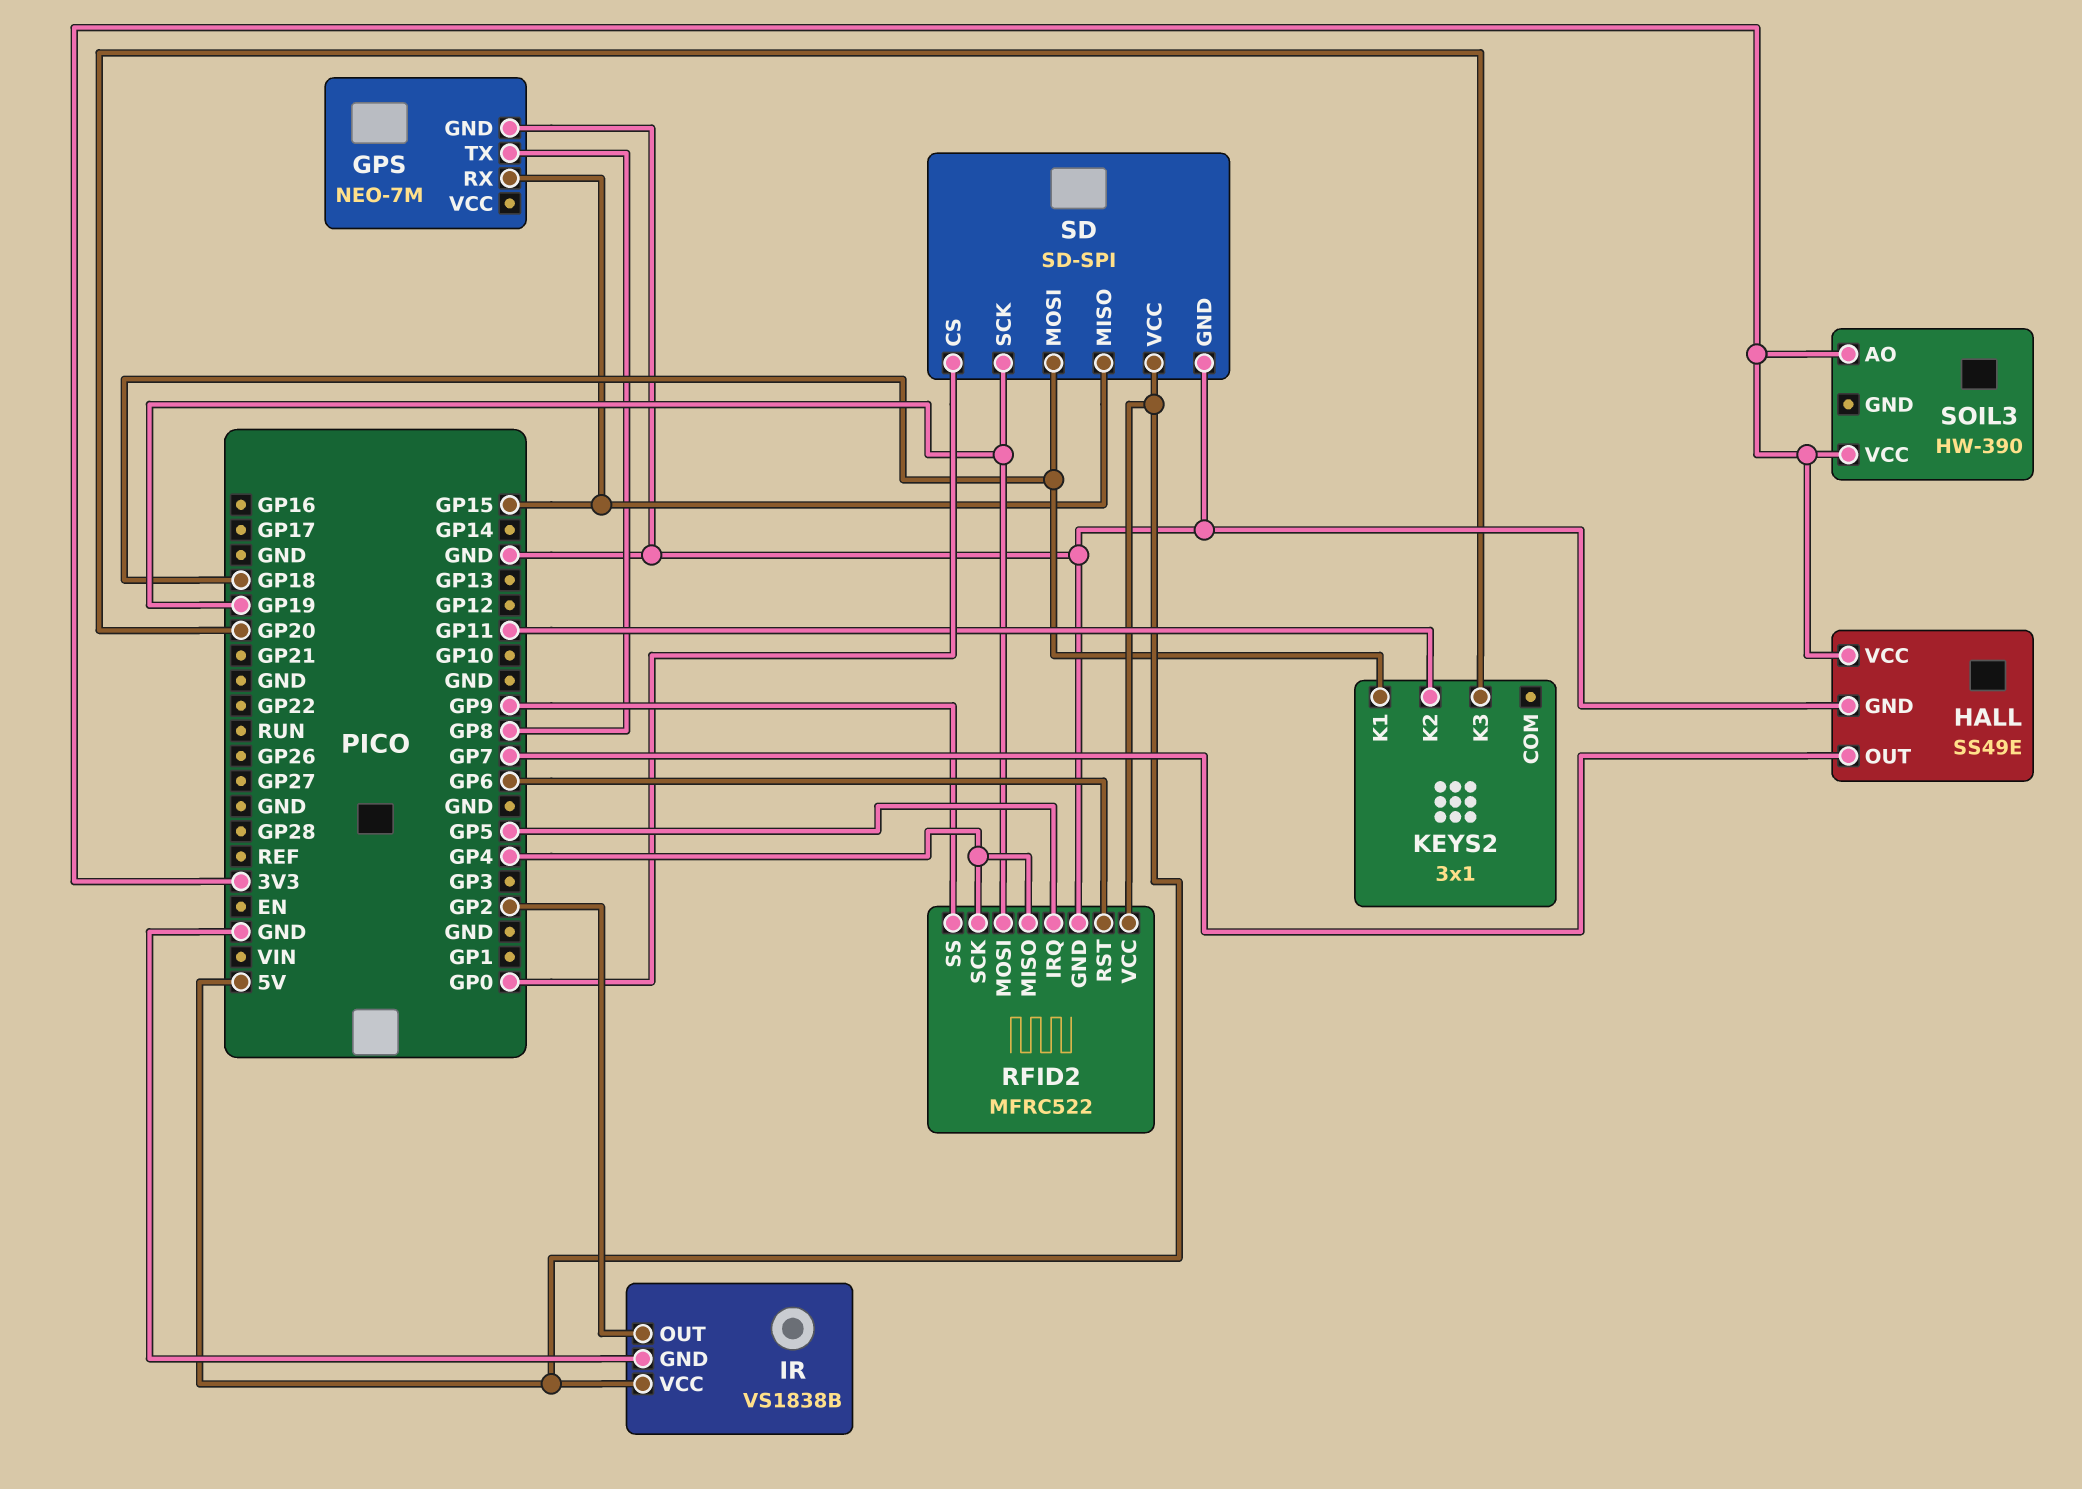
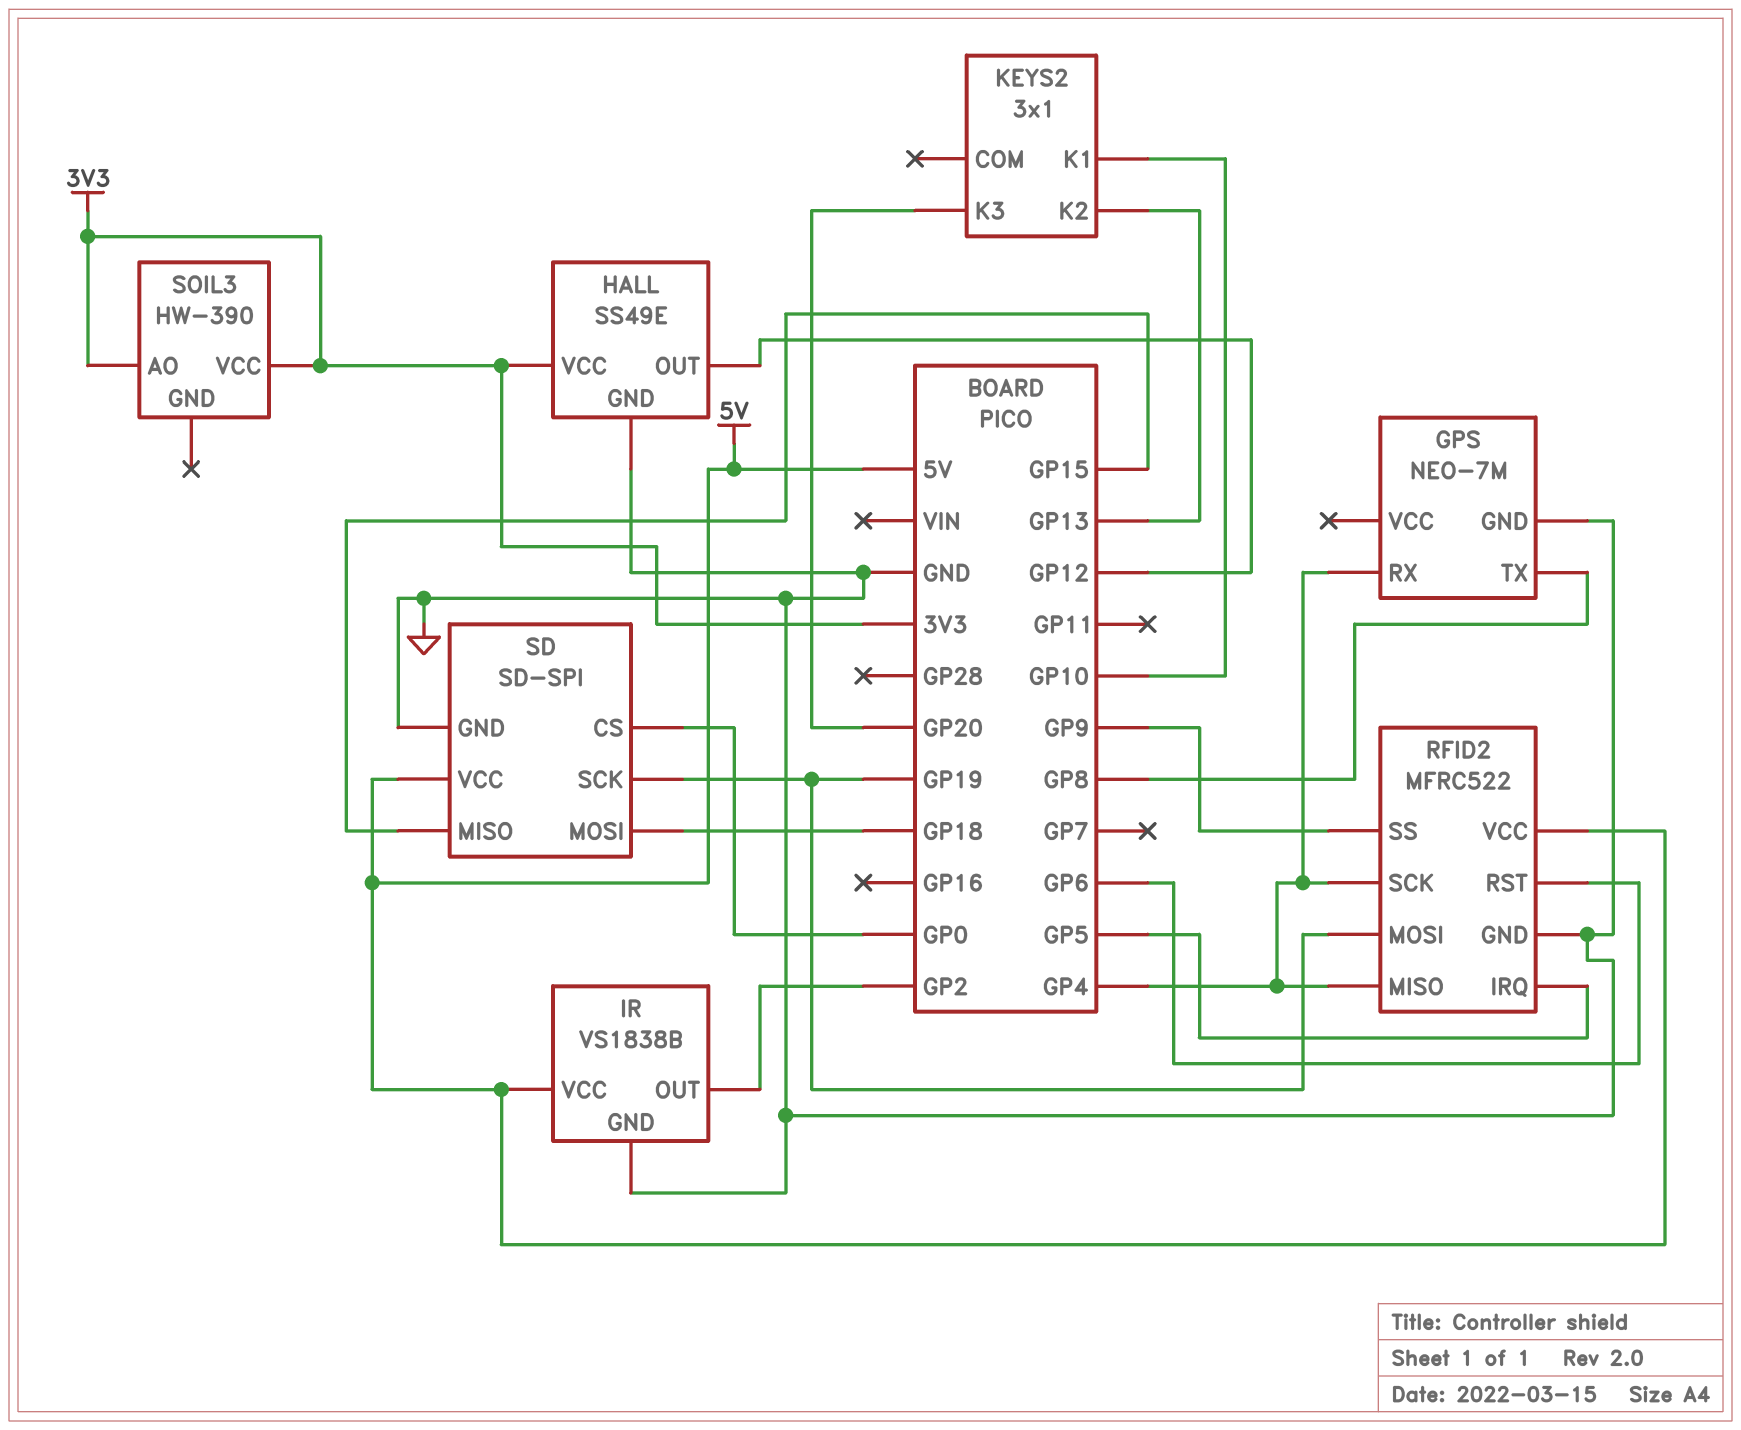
GPS pin RX: GP15 -> GP4
HALL pin OUT: GP7 -> GP12
KEYS2 pin K1: GP18 -> GP10
KEYS2 pin K2: GP11 -> GP13

